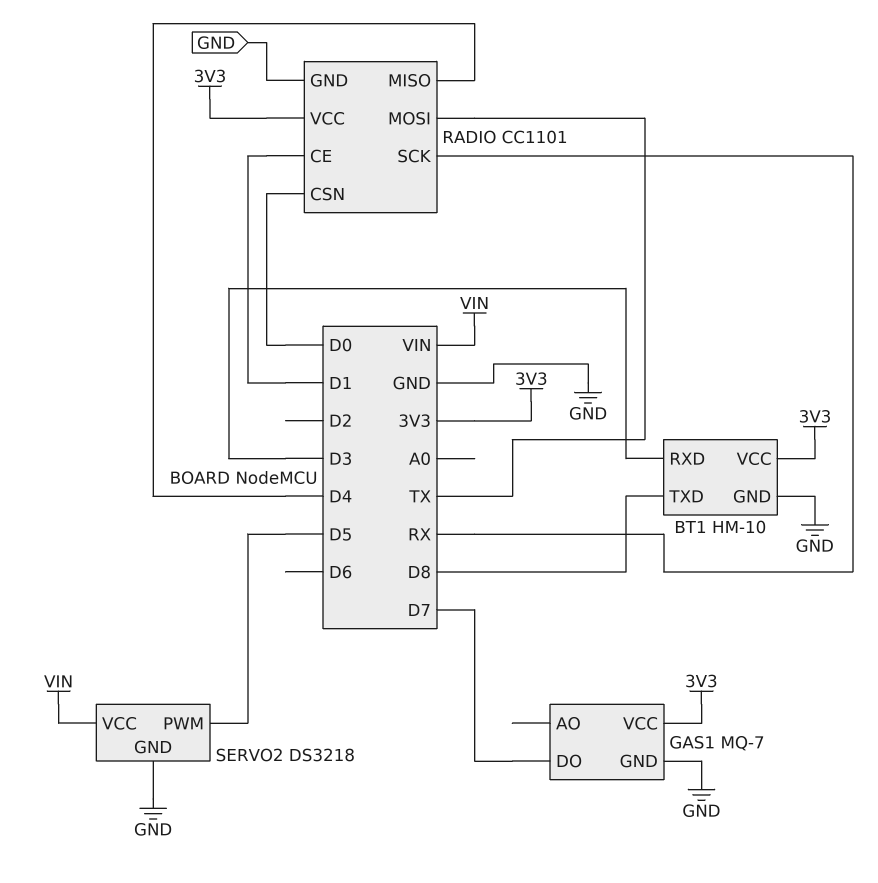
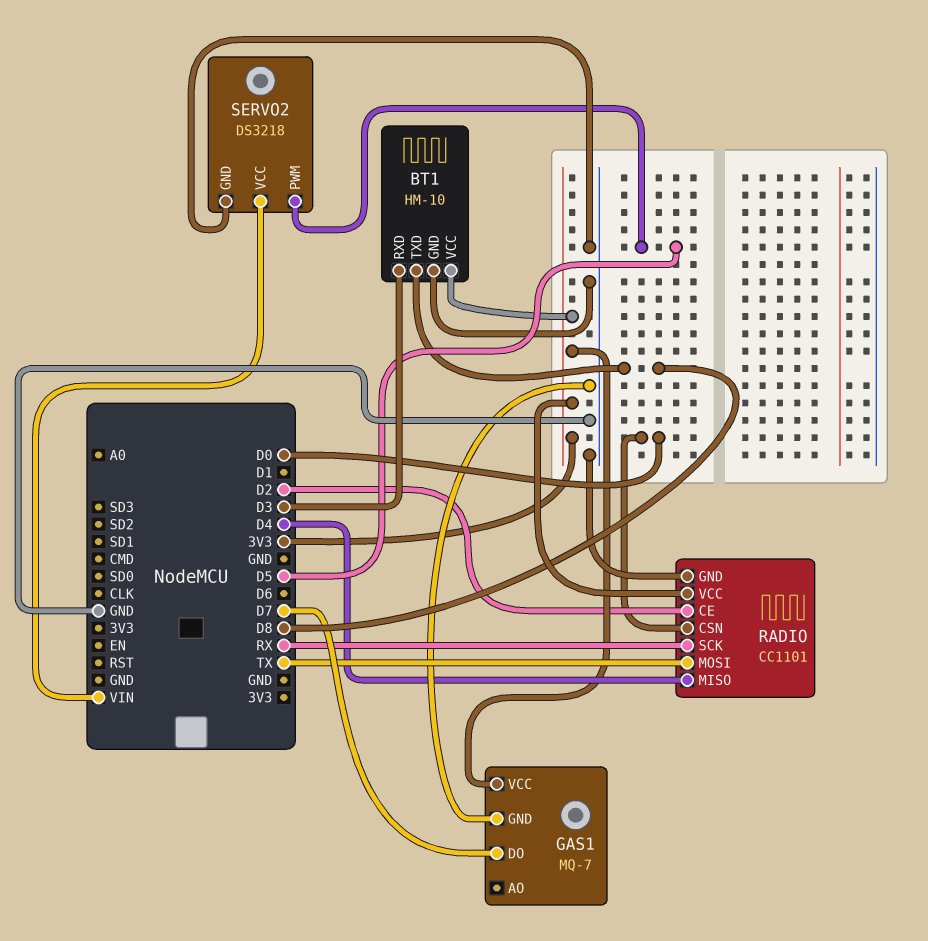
RADIO pin CE: D1 -> D2

